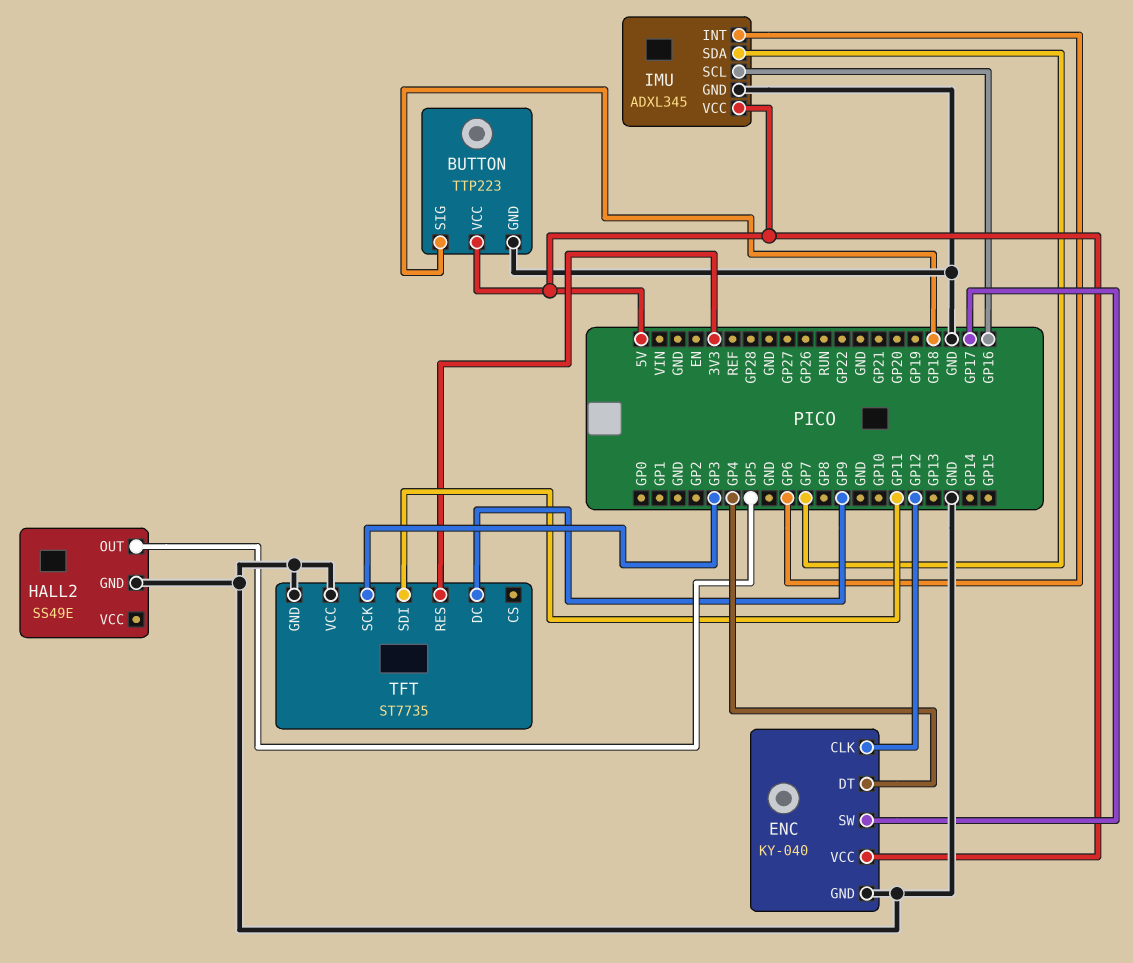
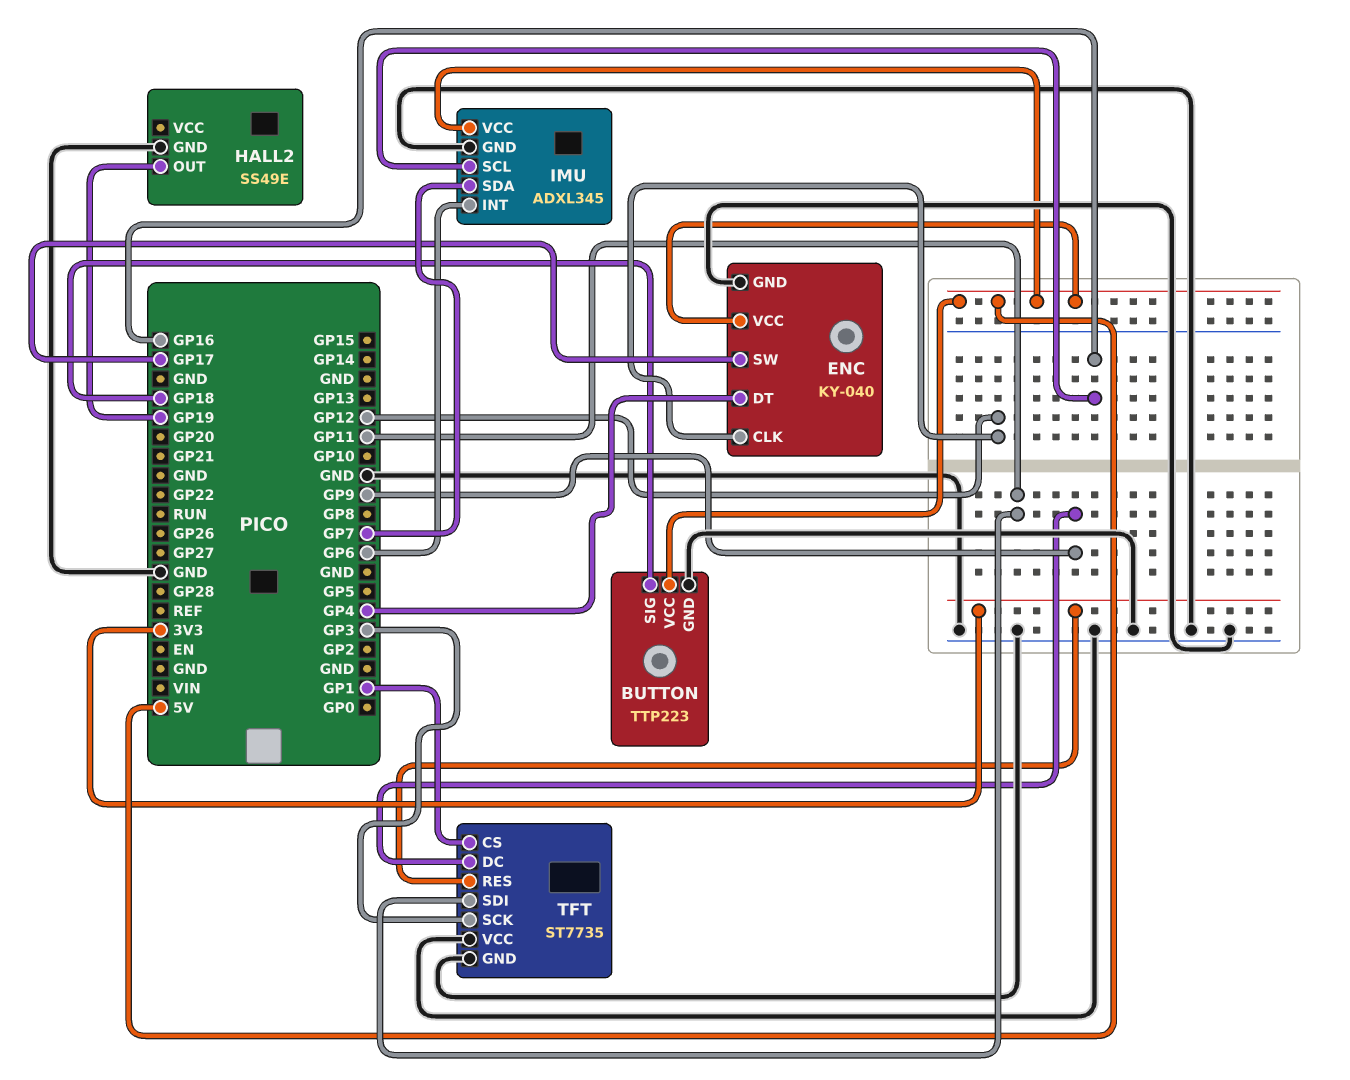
HALL2 pin OUT: GP5 -> GP19
TFT pin CS: none -> GP1

